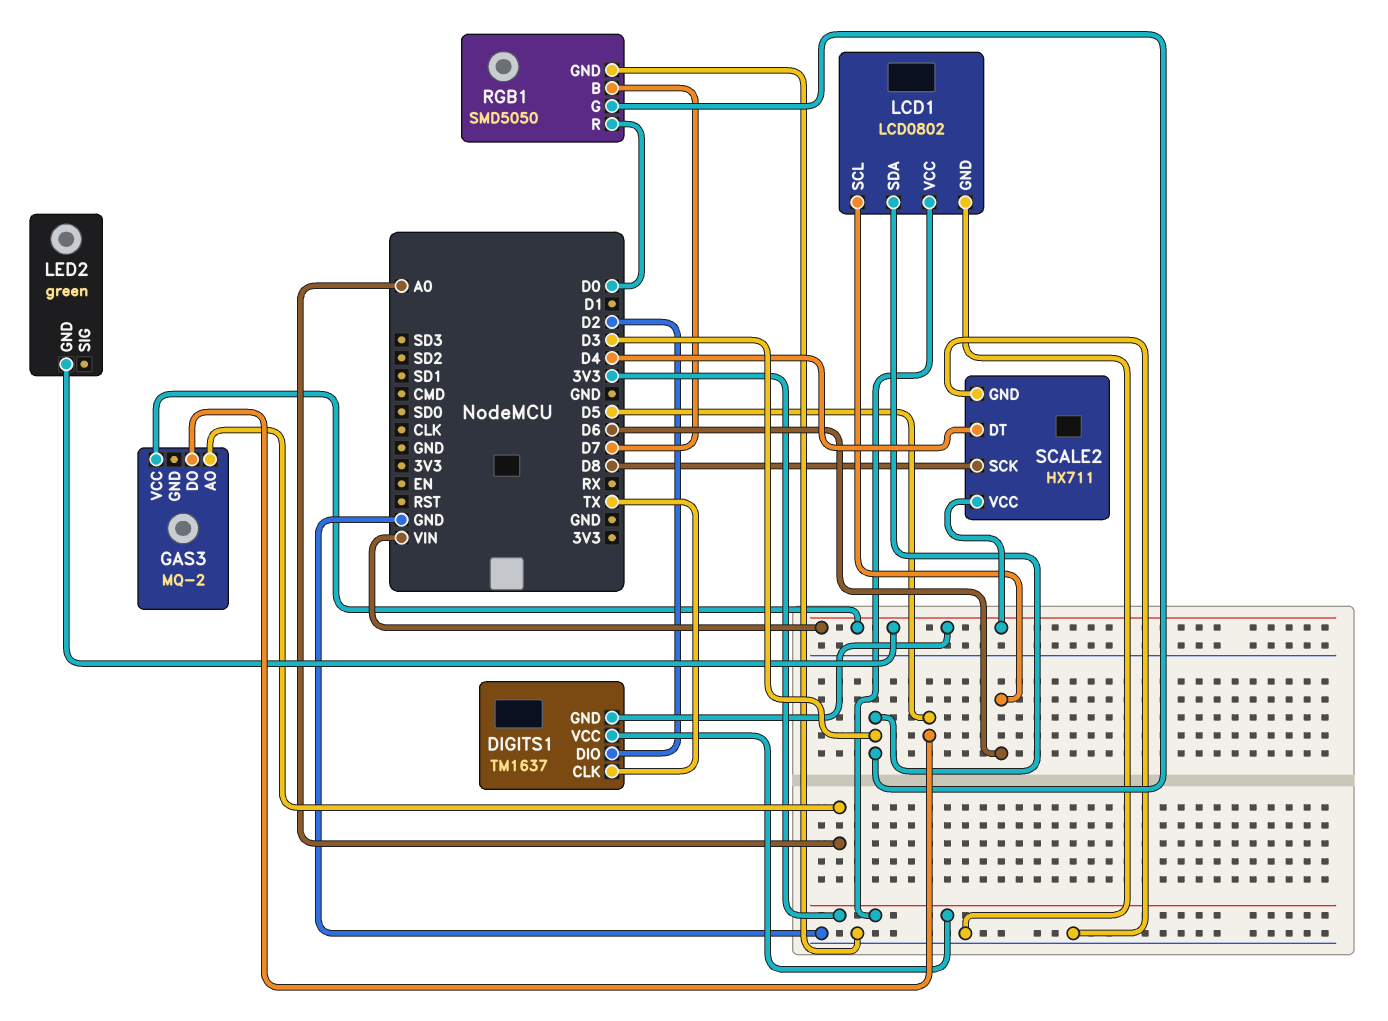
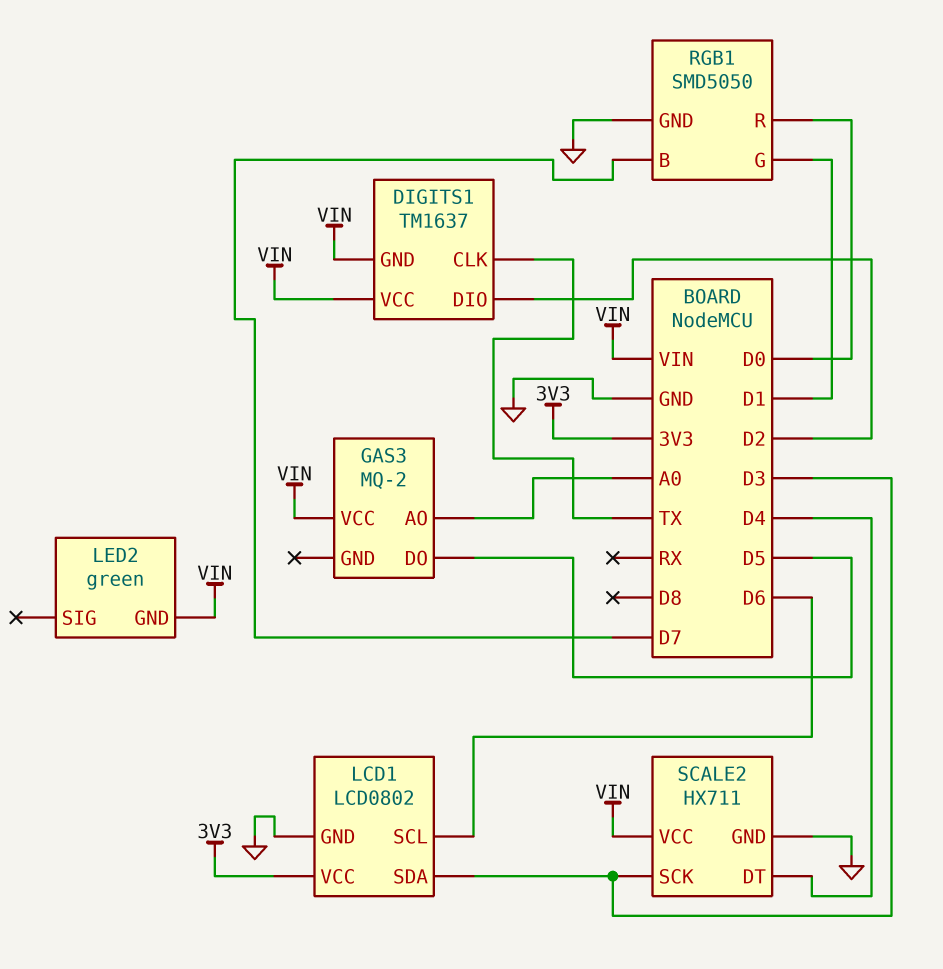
DIGITS1 pin VCC: 3V3 -> VIN
RGB1 pin G: D3 -> D1
SCALE2 pin SCK: D8 -> D3

